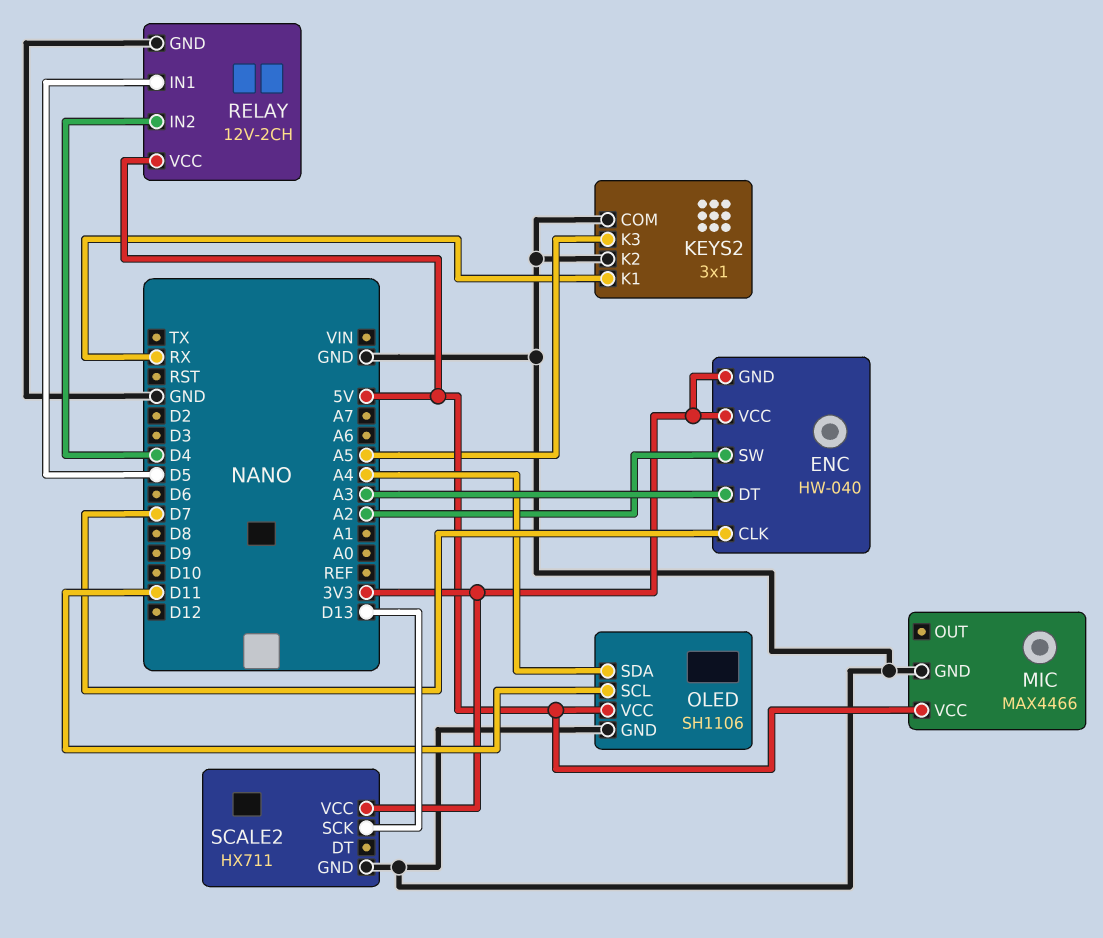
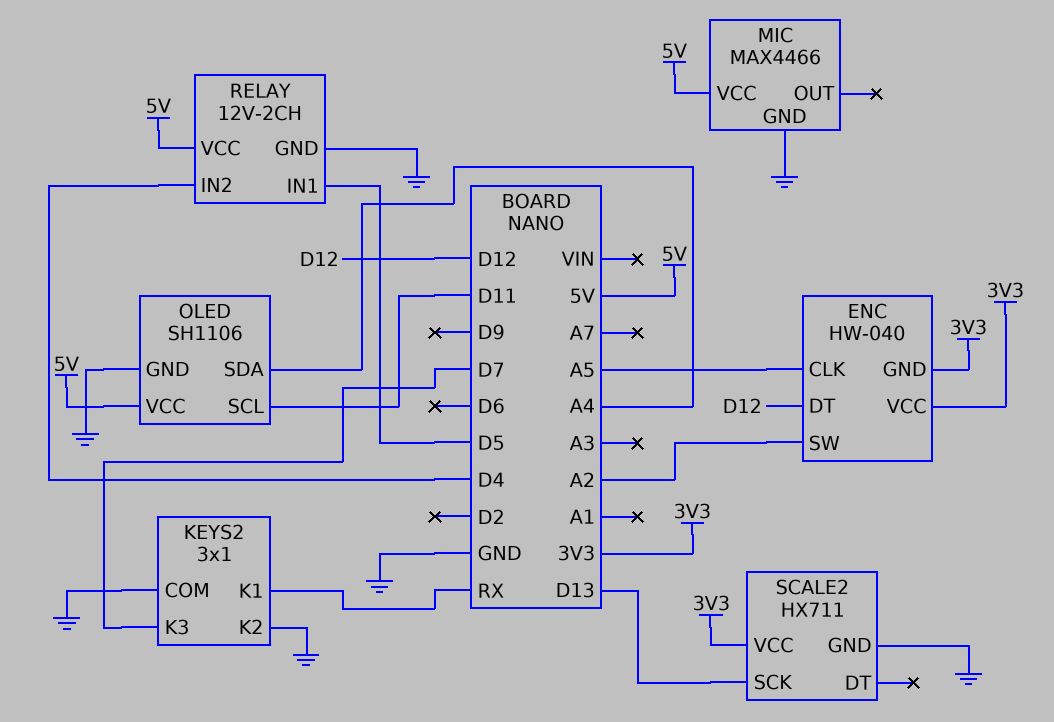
ENC pin CLK: D7 -> A5
ENC pin DT: A3 -> D12
KEYS2 pin K3: A5 -> D7

